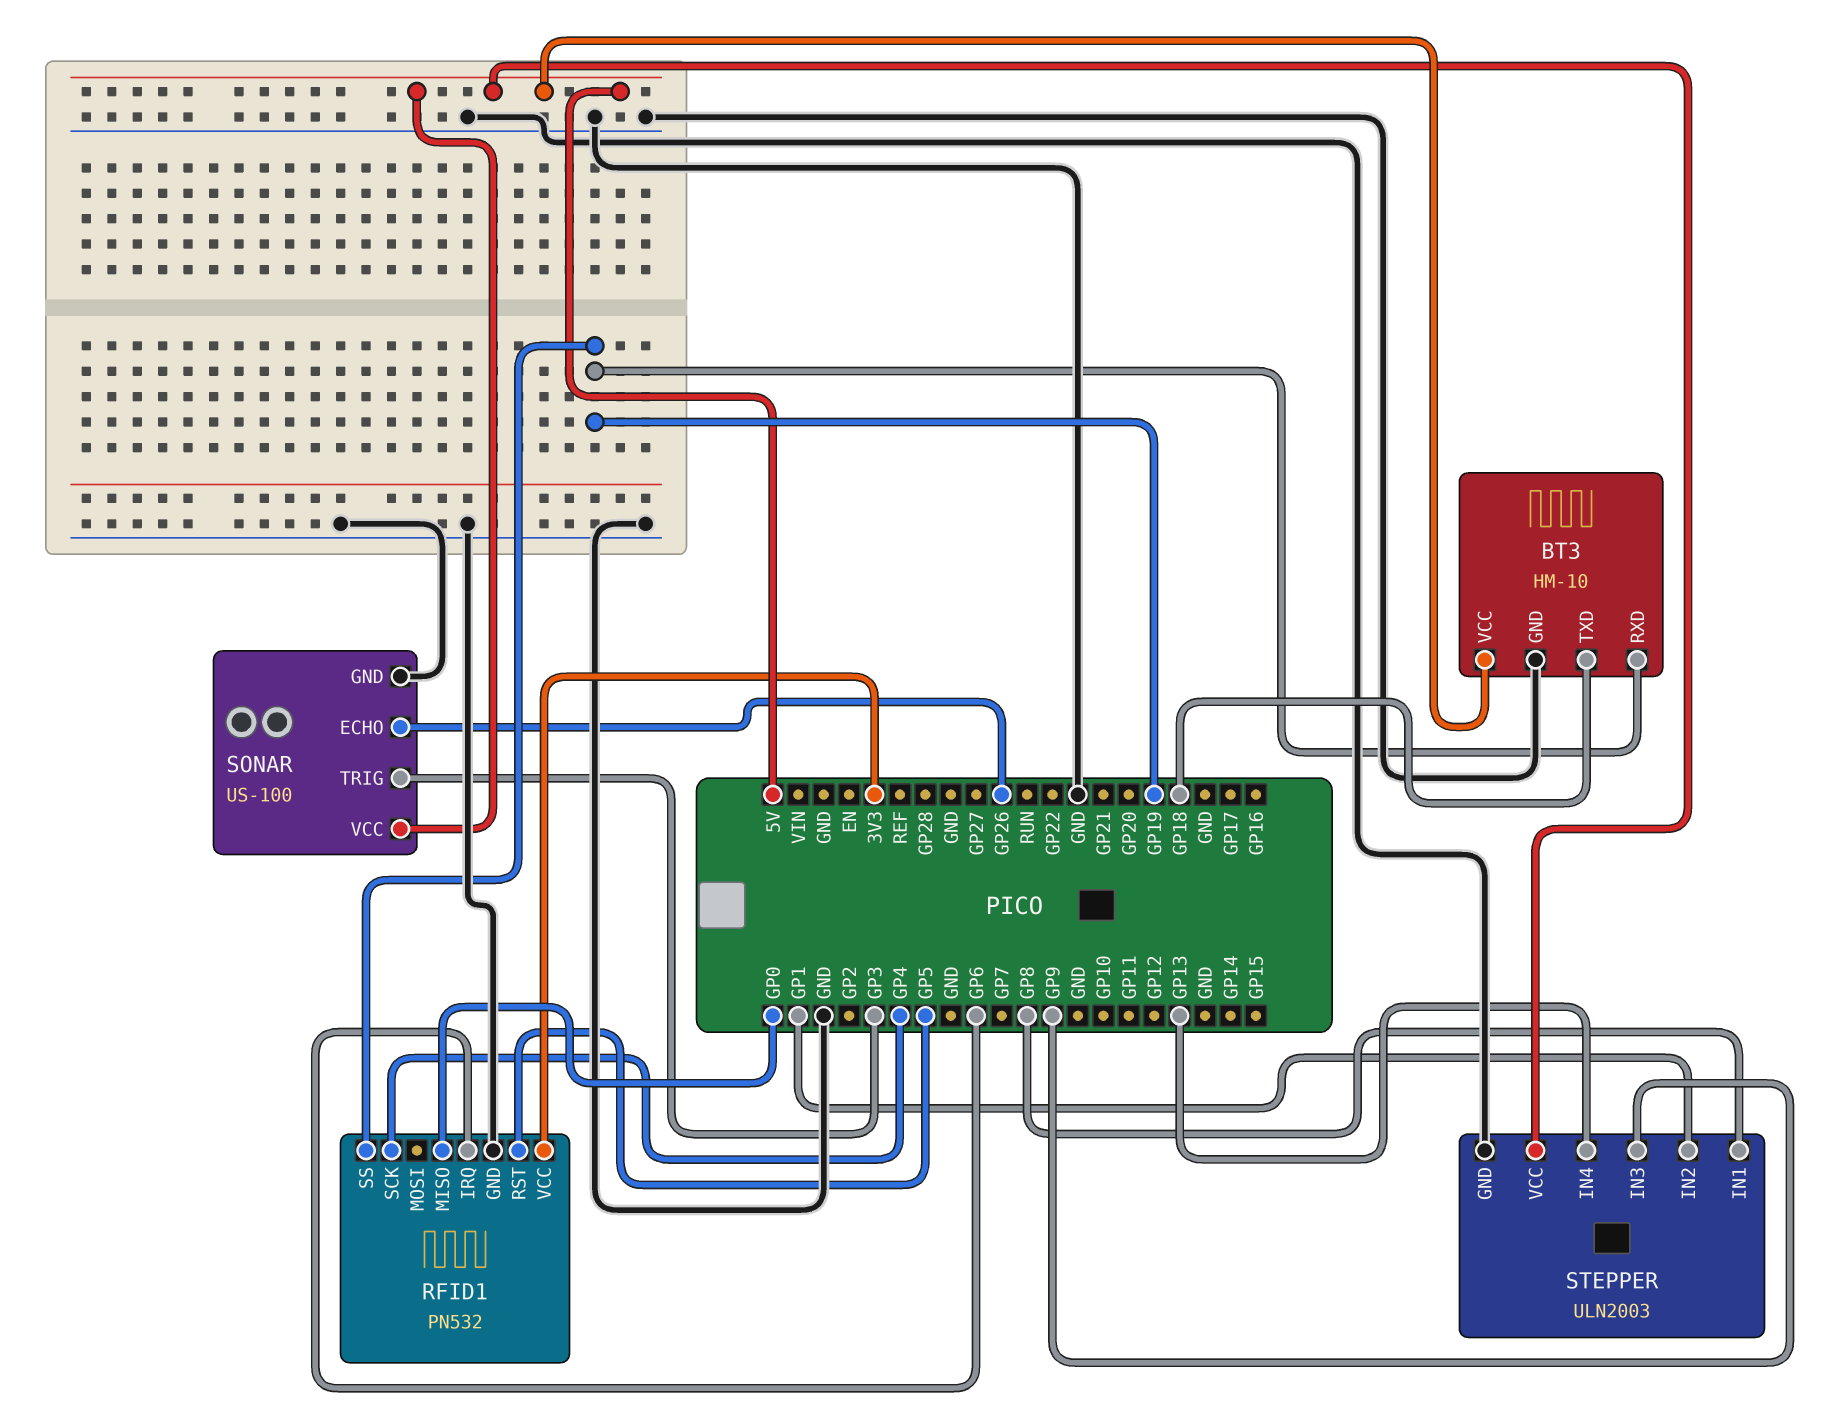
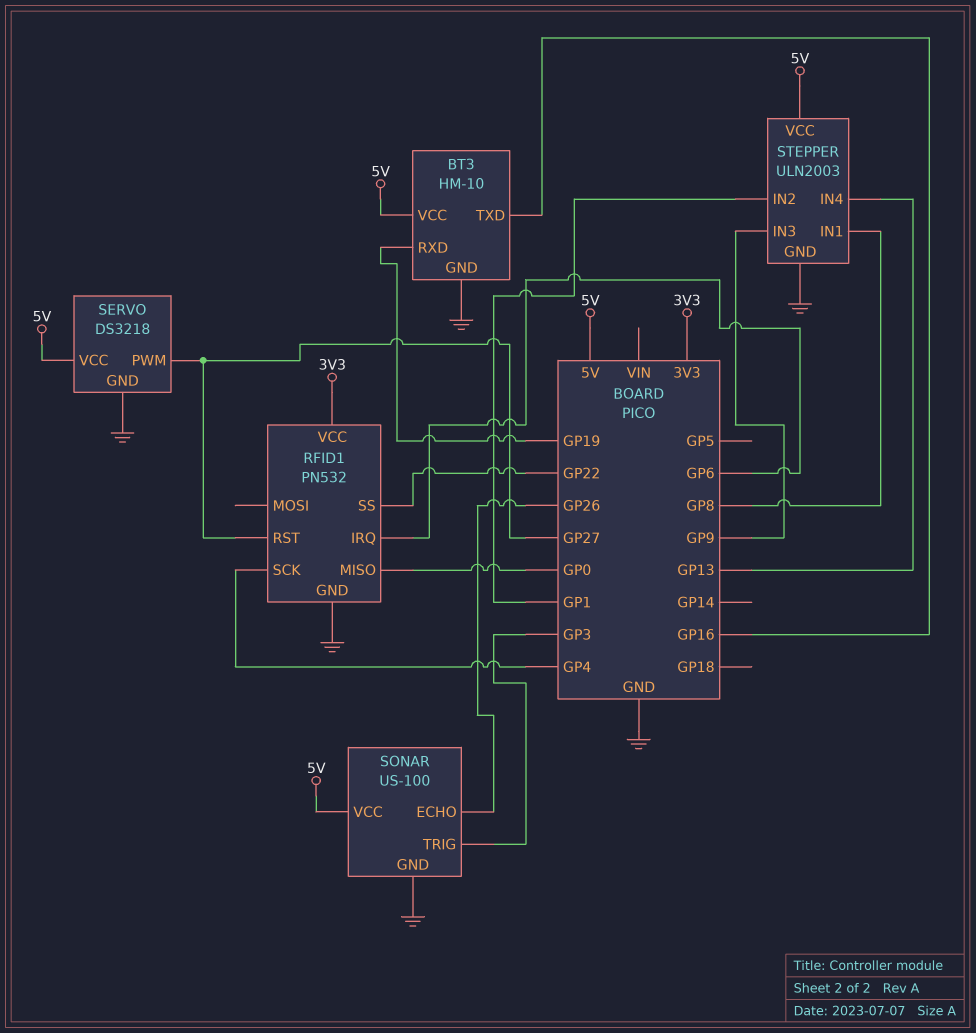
BT3 pin TXD: GP18 -> GP16
RFID1 pin RST: GP5 -> GP27
RFID1 pin SS: GP19 -> GP22
SERVO: none -> DS3218
SERVO pin GND: none -> GND
SERVO pin PWM: none -> GP27
SERVO pin VCC: none -> 5V

